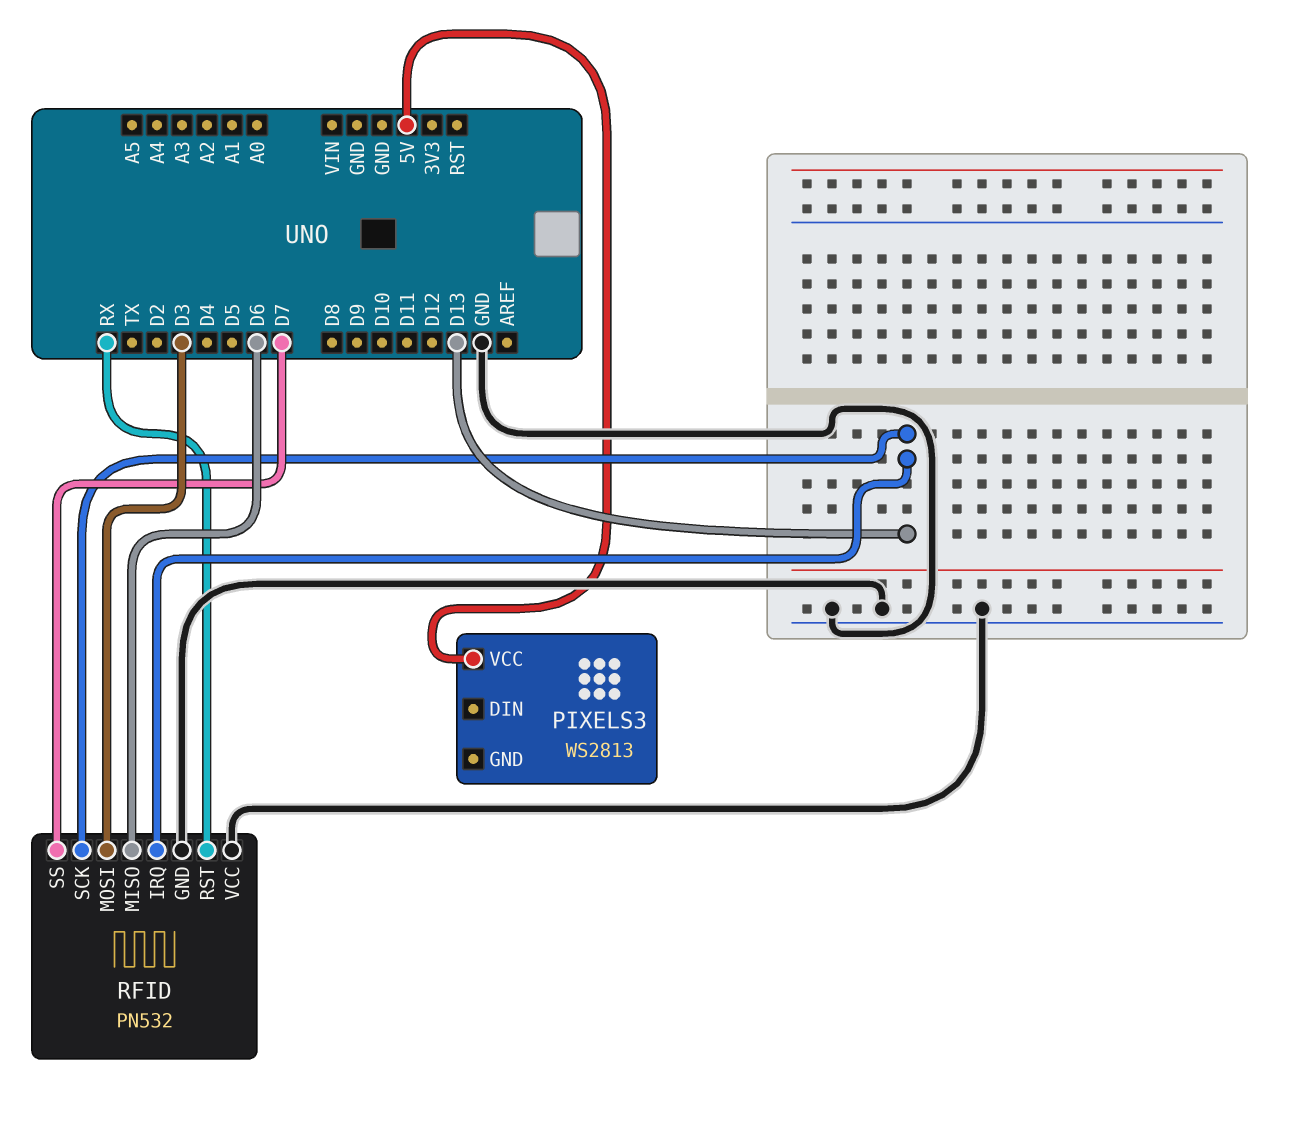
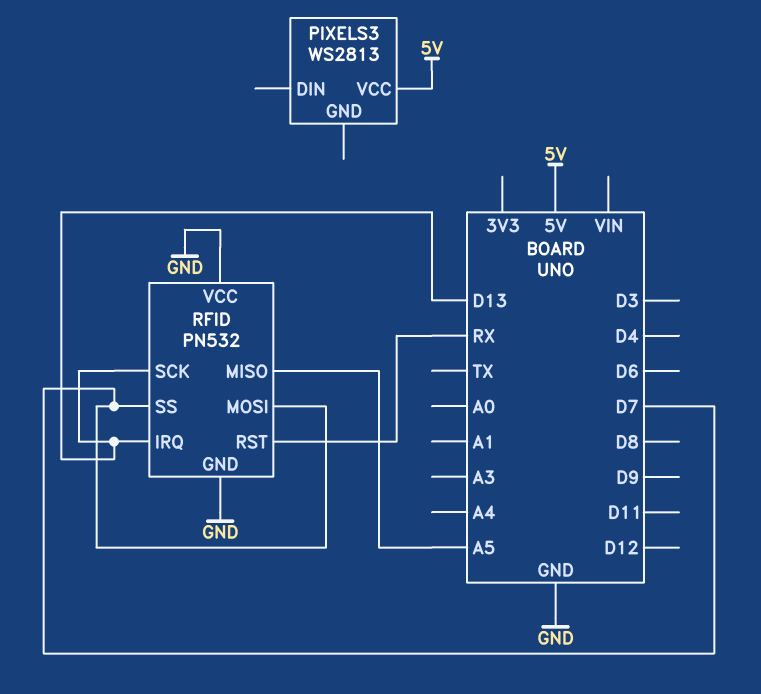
RFID pin MISO: D6 -> A5
RFID pin MOSI: D3 -> D7

